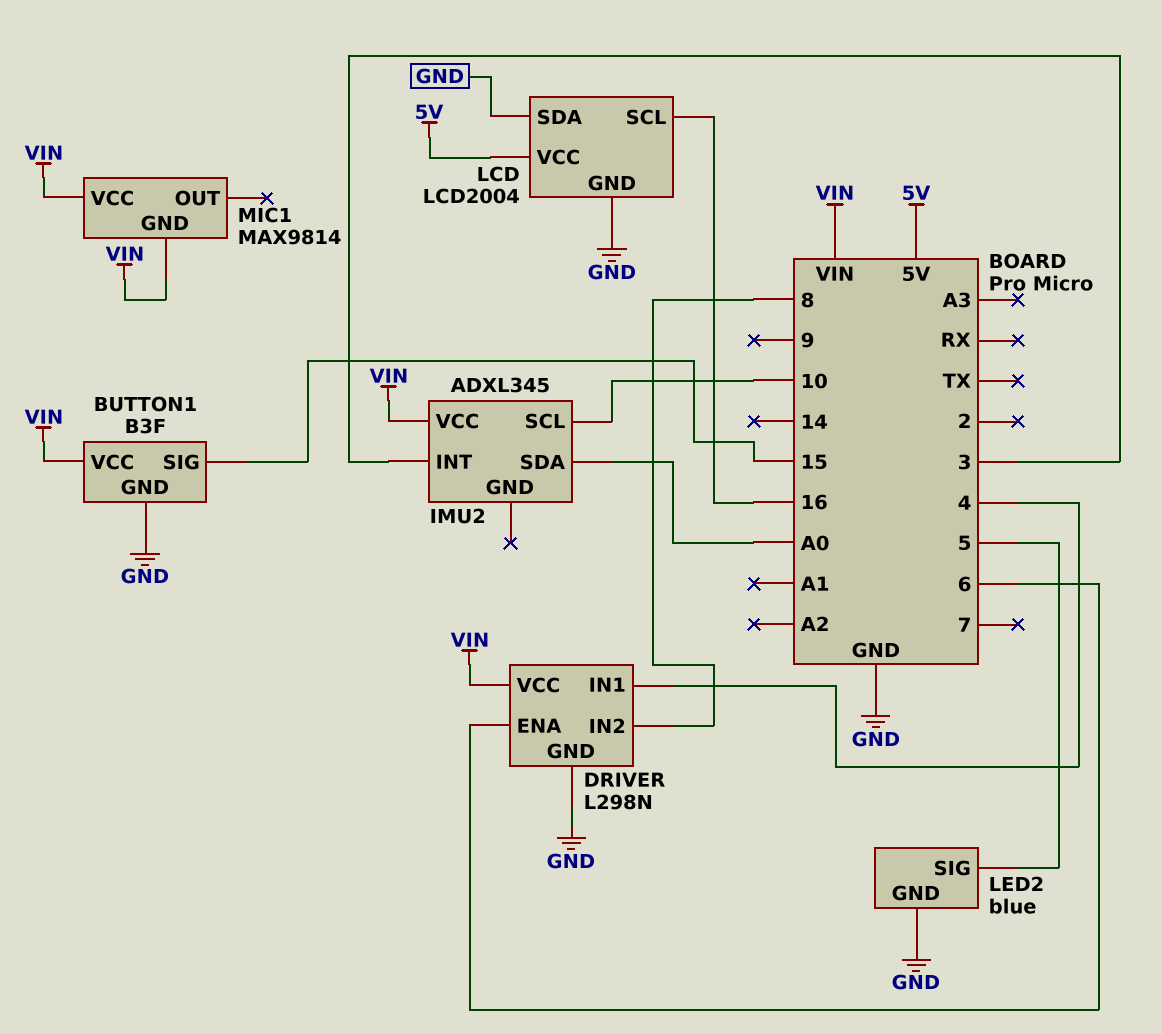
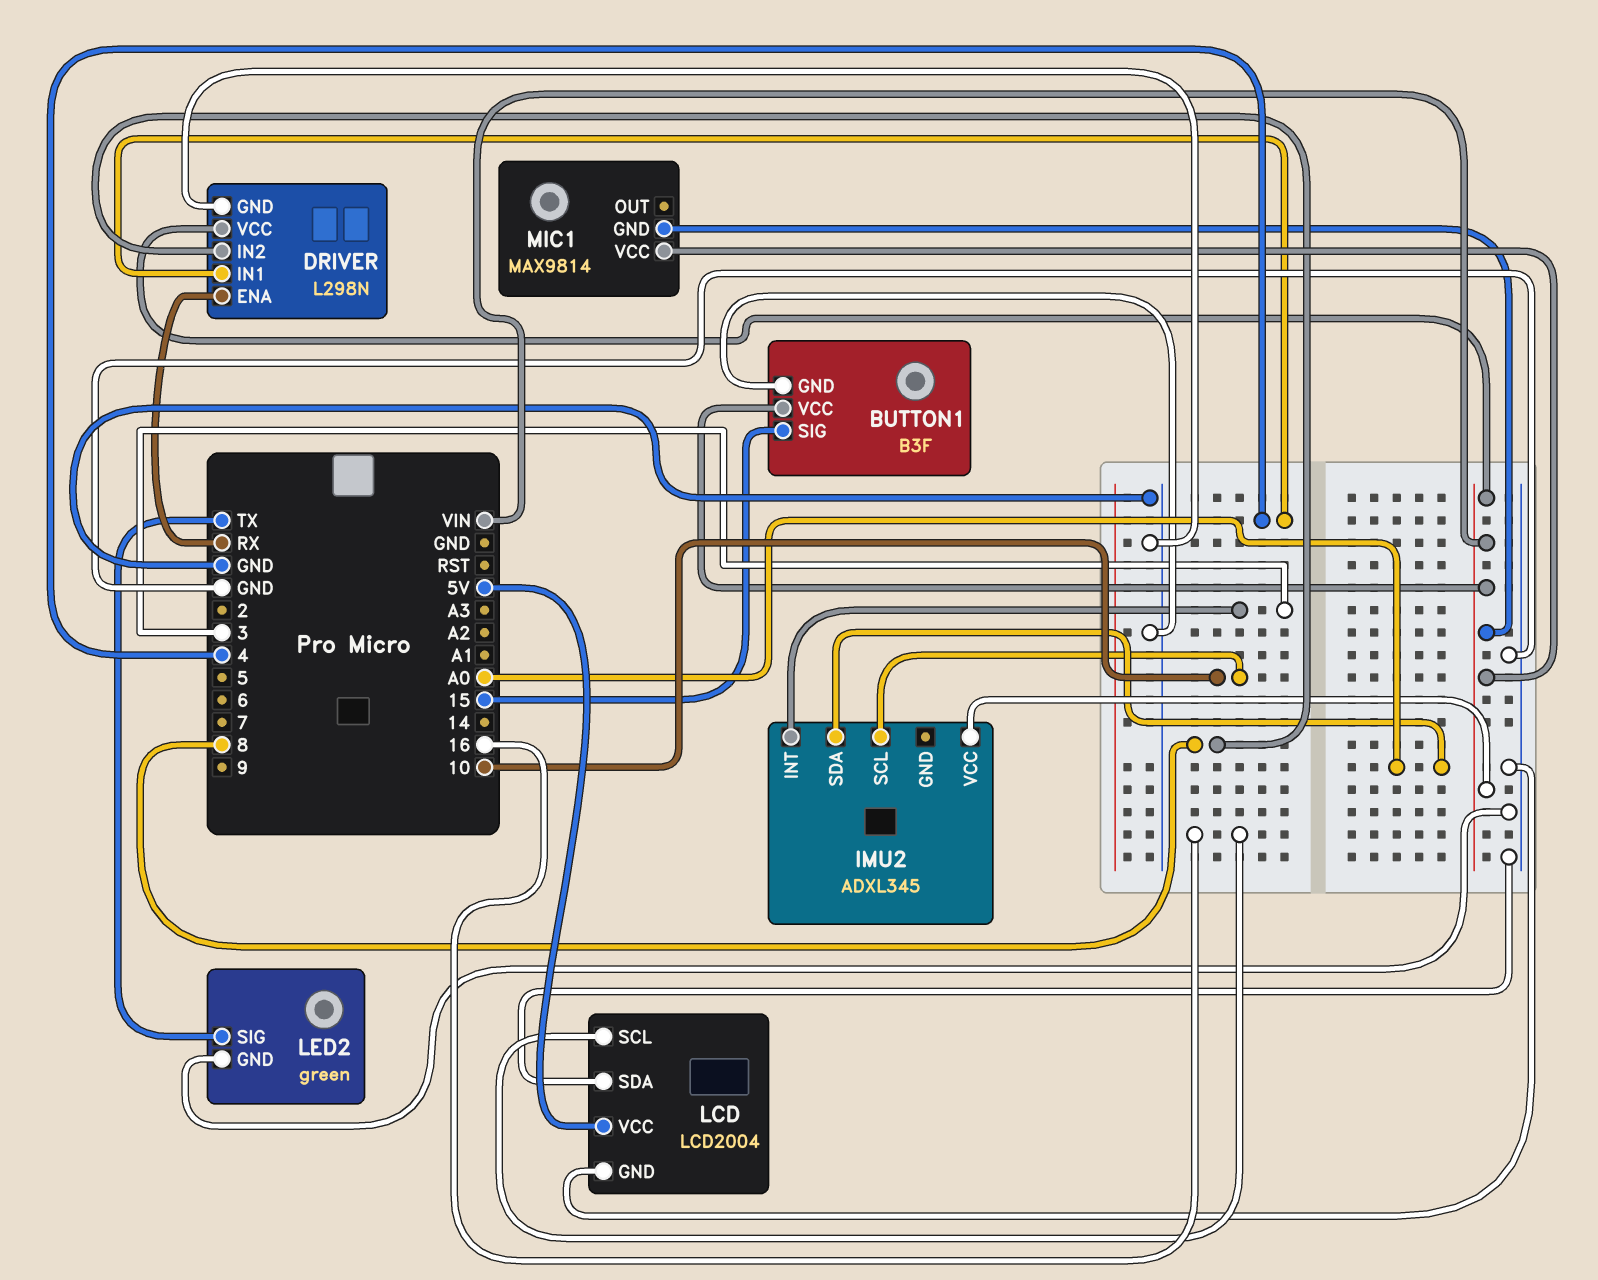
DRIVER pin ENA: 6 -> RX
LED2: blue -> green
LED2 pin SIG: 5 -> TX

